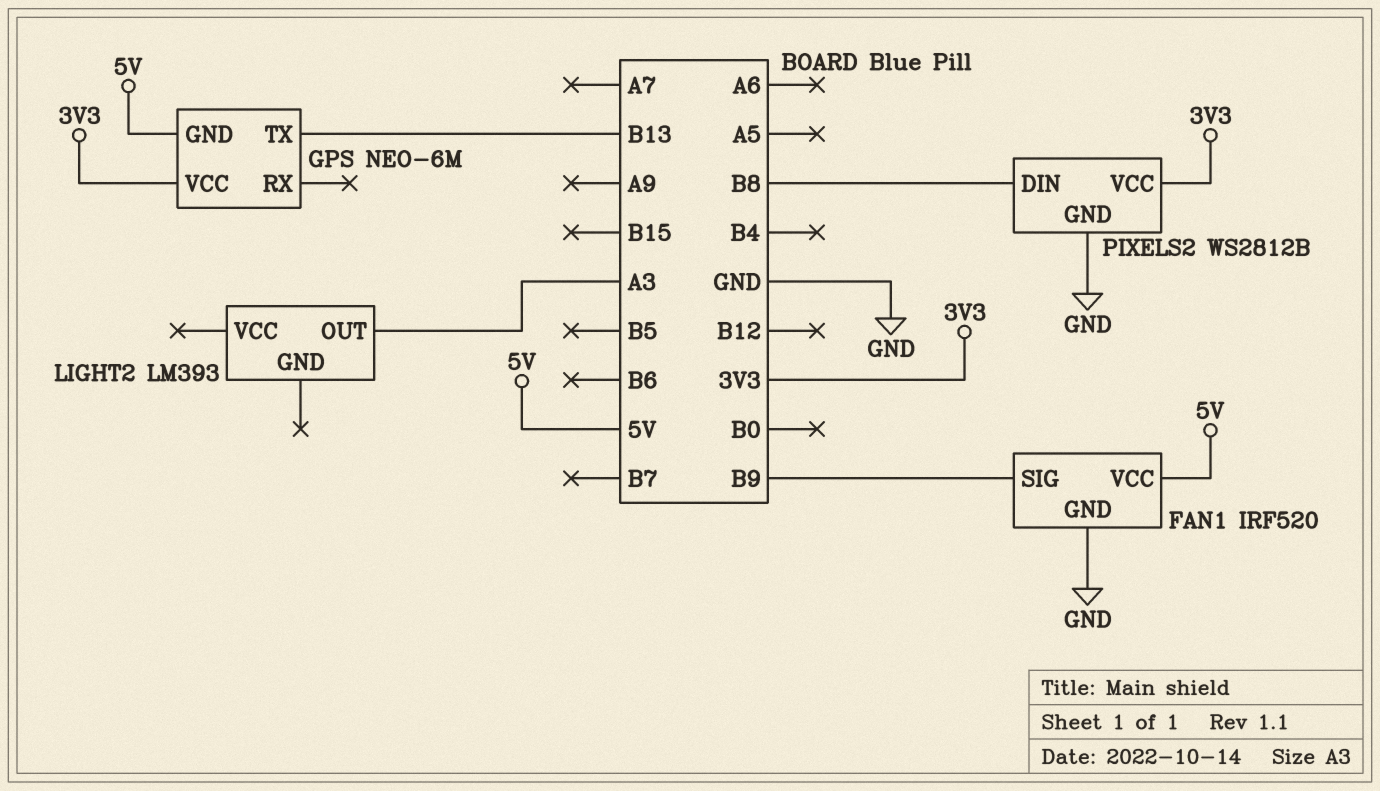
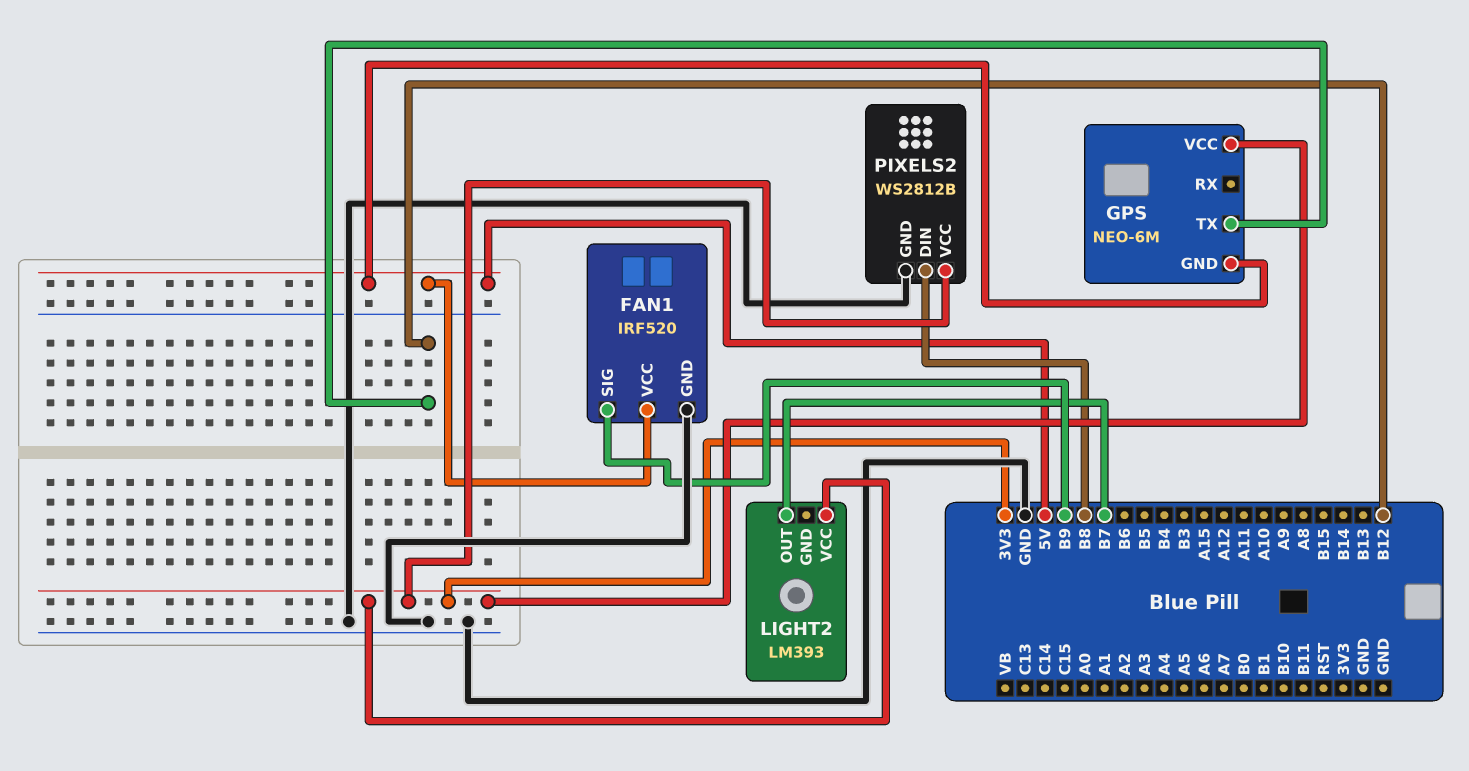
GPS pin TX: B13 -> B12
LIGHT2 pin OUT: A3 -> B7
LIGHT2 pin VCC: none -> 3V3

